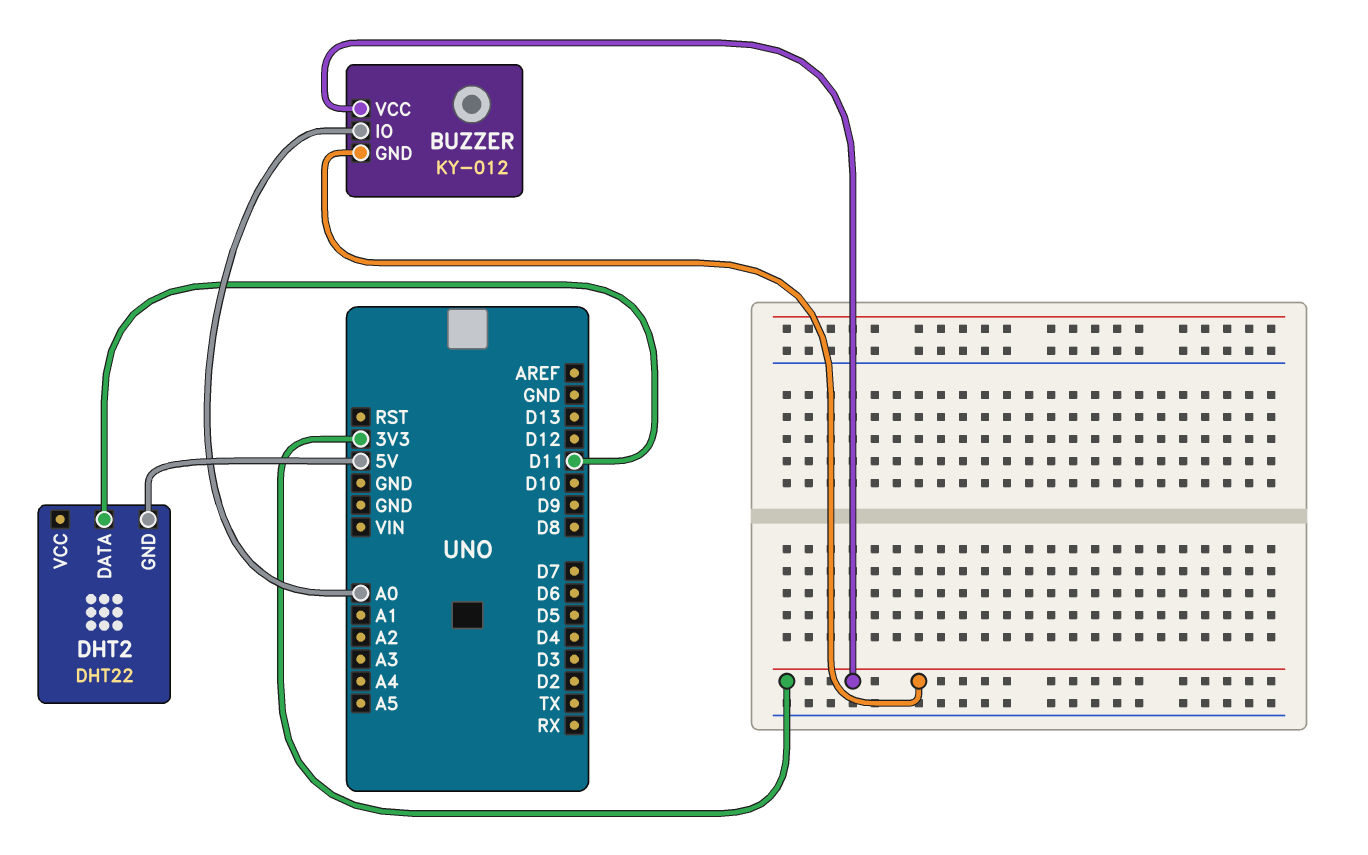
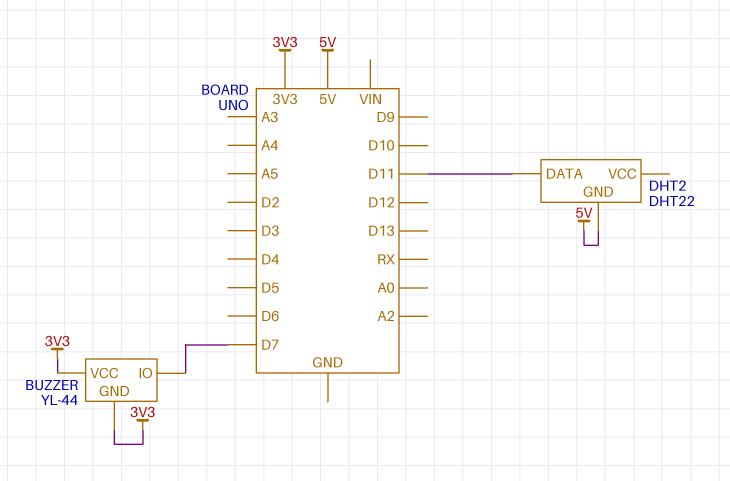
BUZZER: KY-012 -> YL-44
BUZZER pin IO: A0 -> D7

